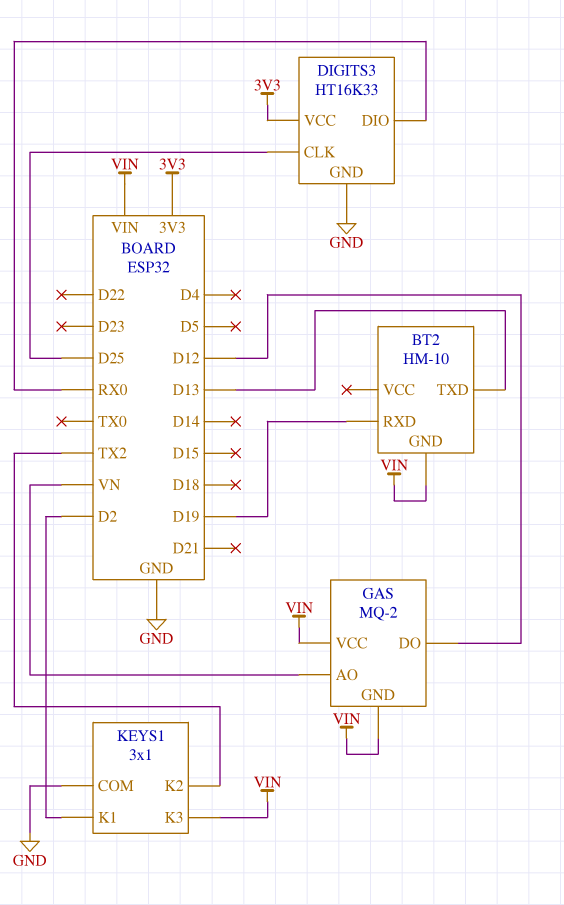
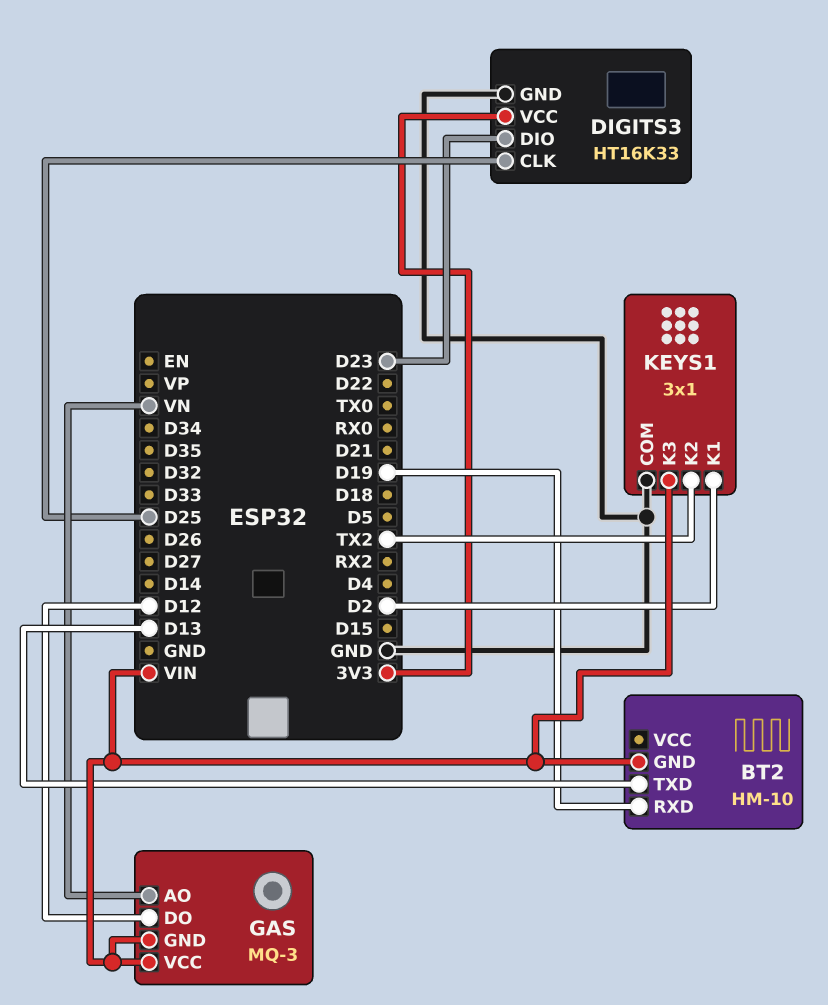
DIGITS3 pin DIO: RX0 -> D23
GAS: MQ-2 -> MQ-3

